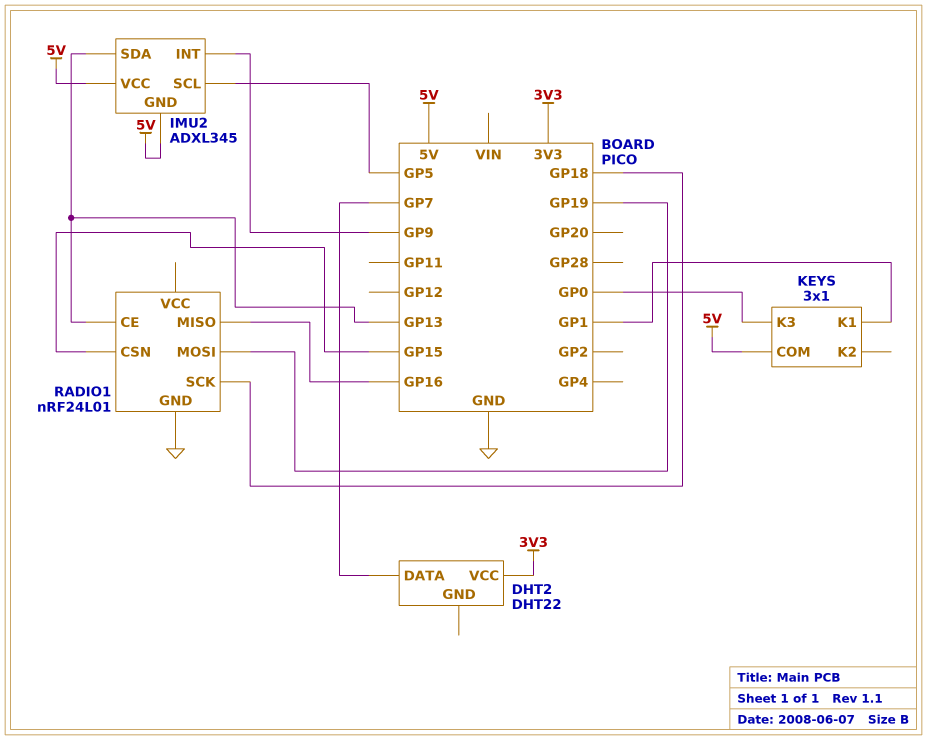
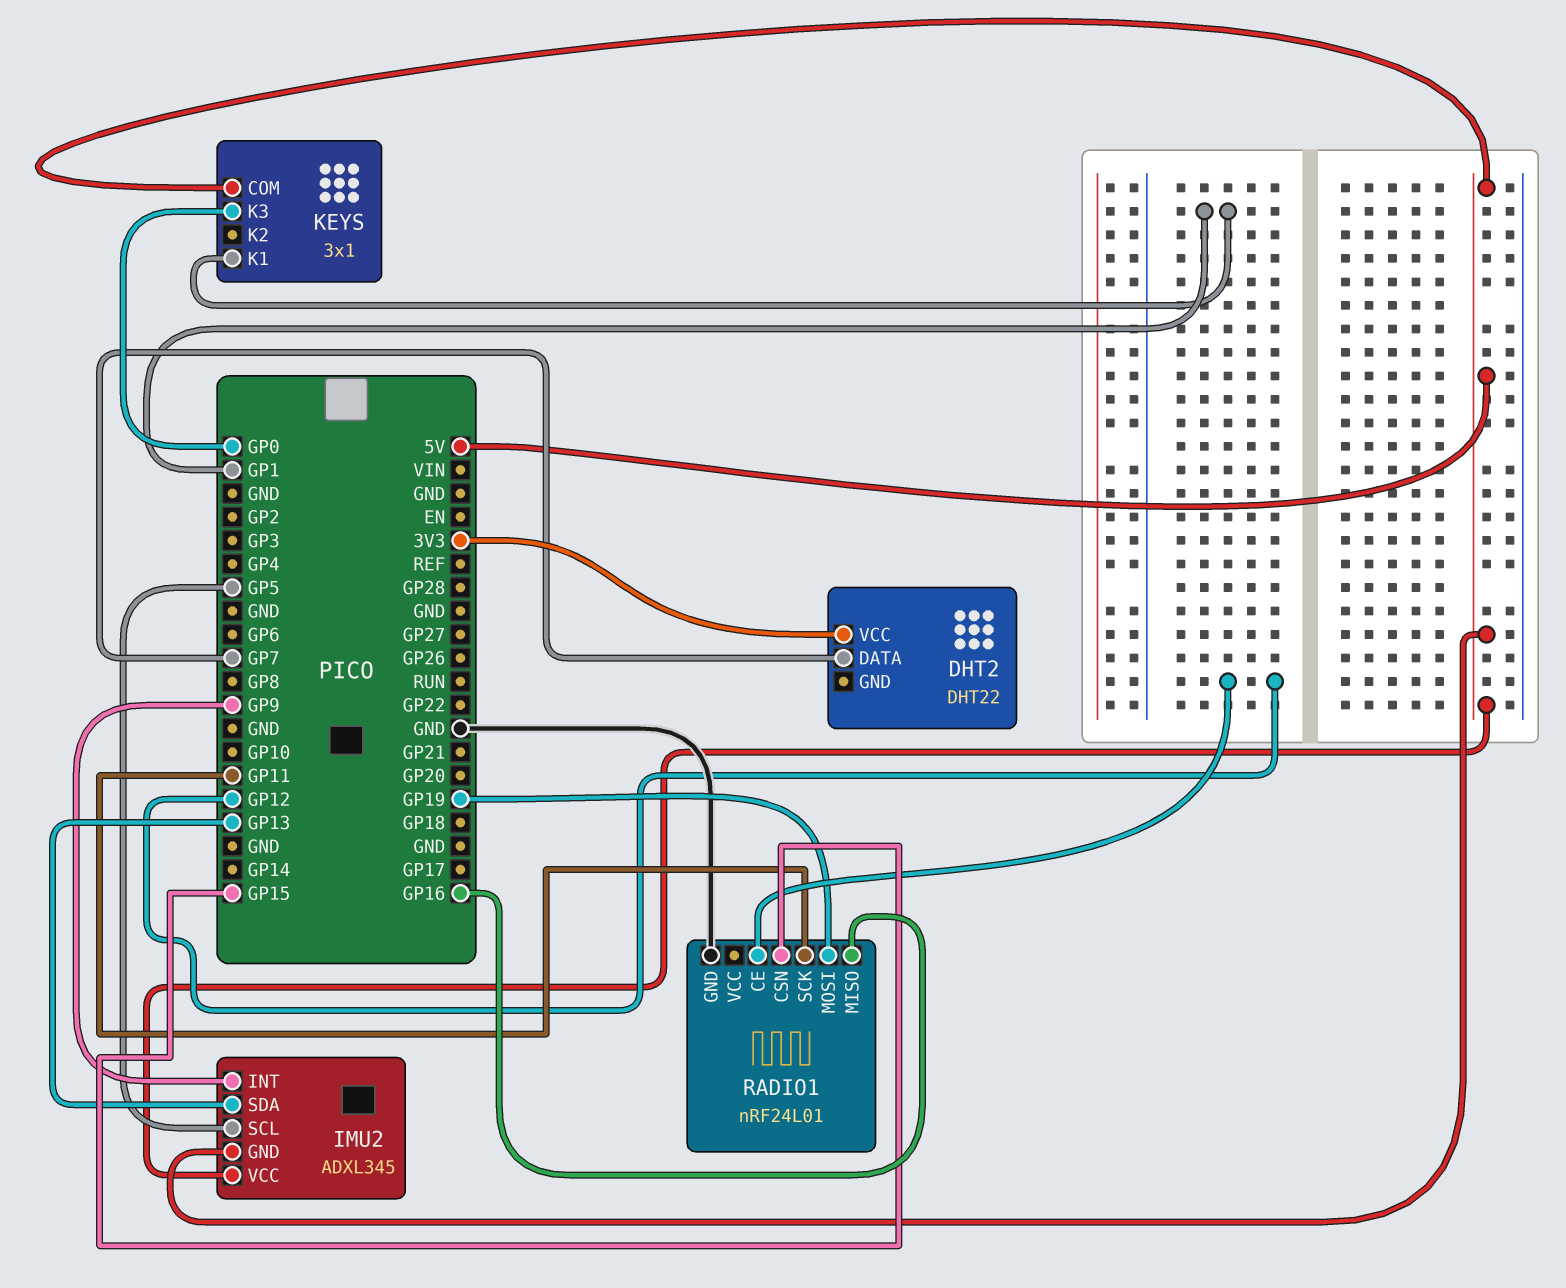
RADIO1 pin CE: GP13 -> GP12
RADIO1 pin SCK: GP18 -> GP11

